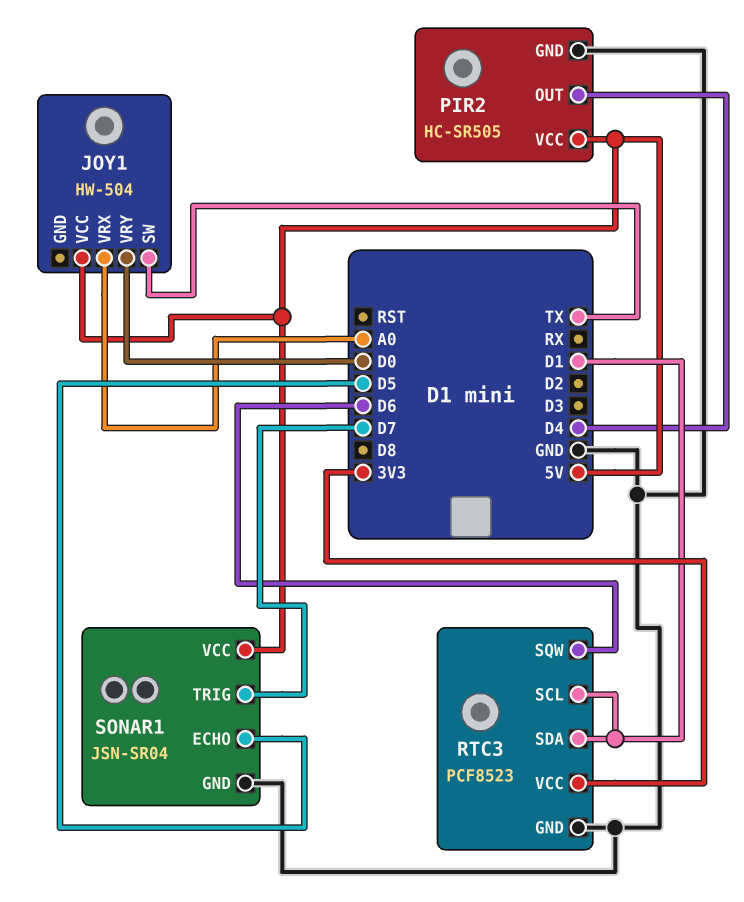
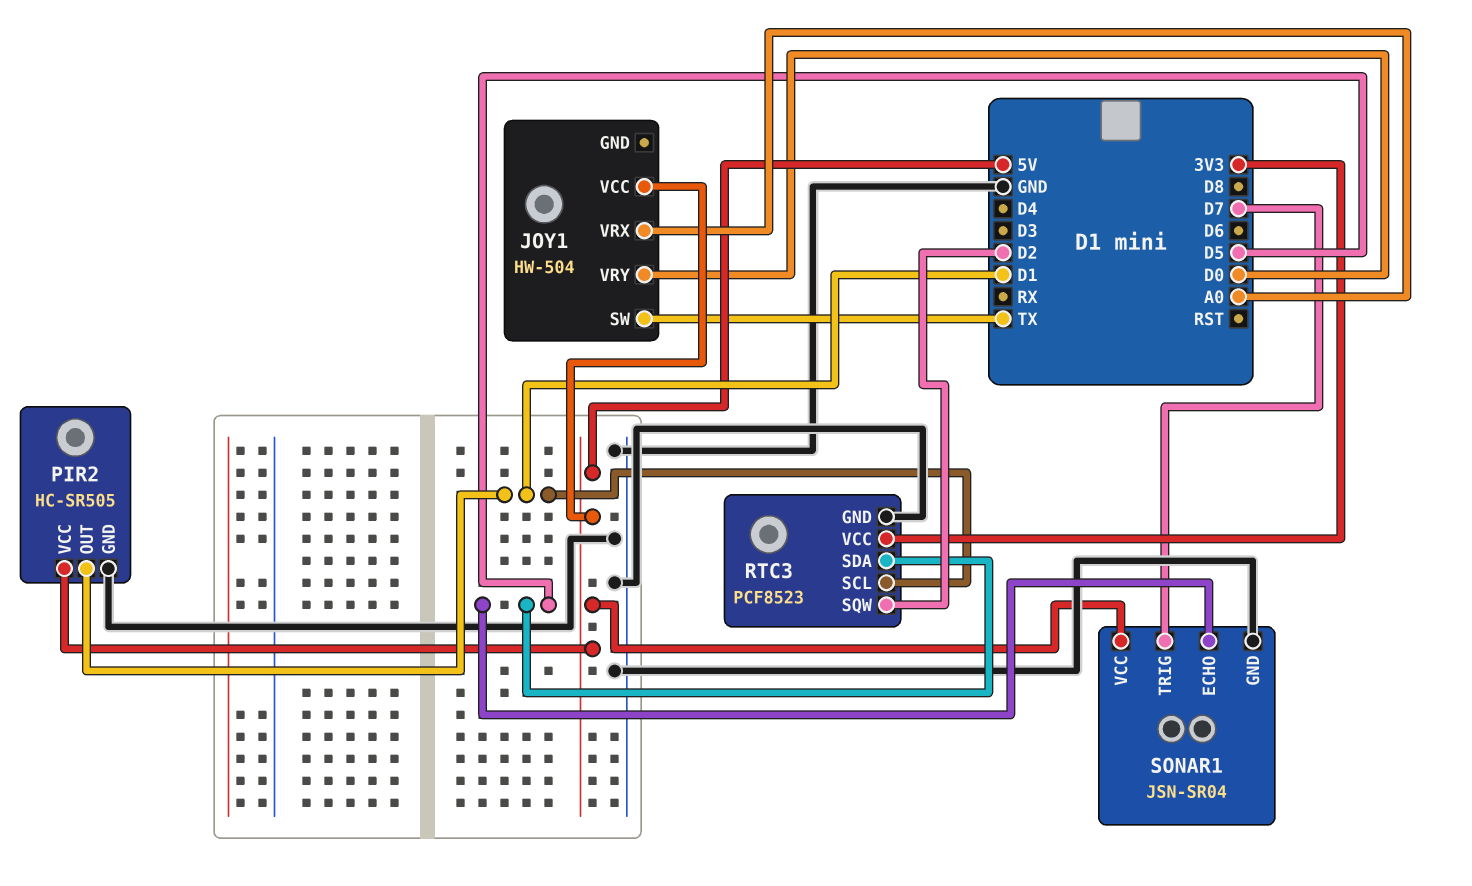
PIR2 pin OUT: D4 -> D1
RTC3 pin SDA: D1 -> D5
RTC3 pin SQW: D6 -> D2

